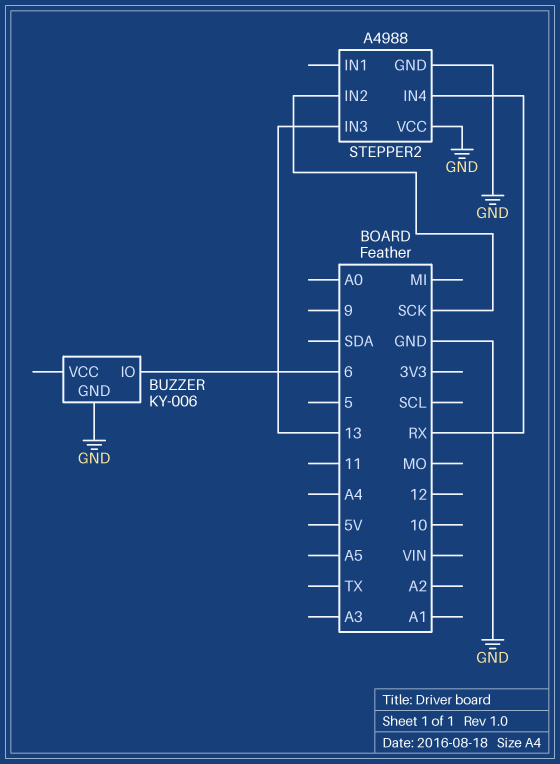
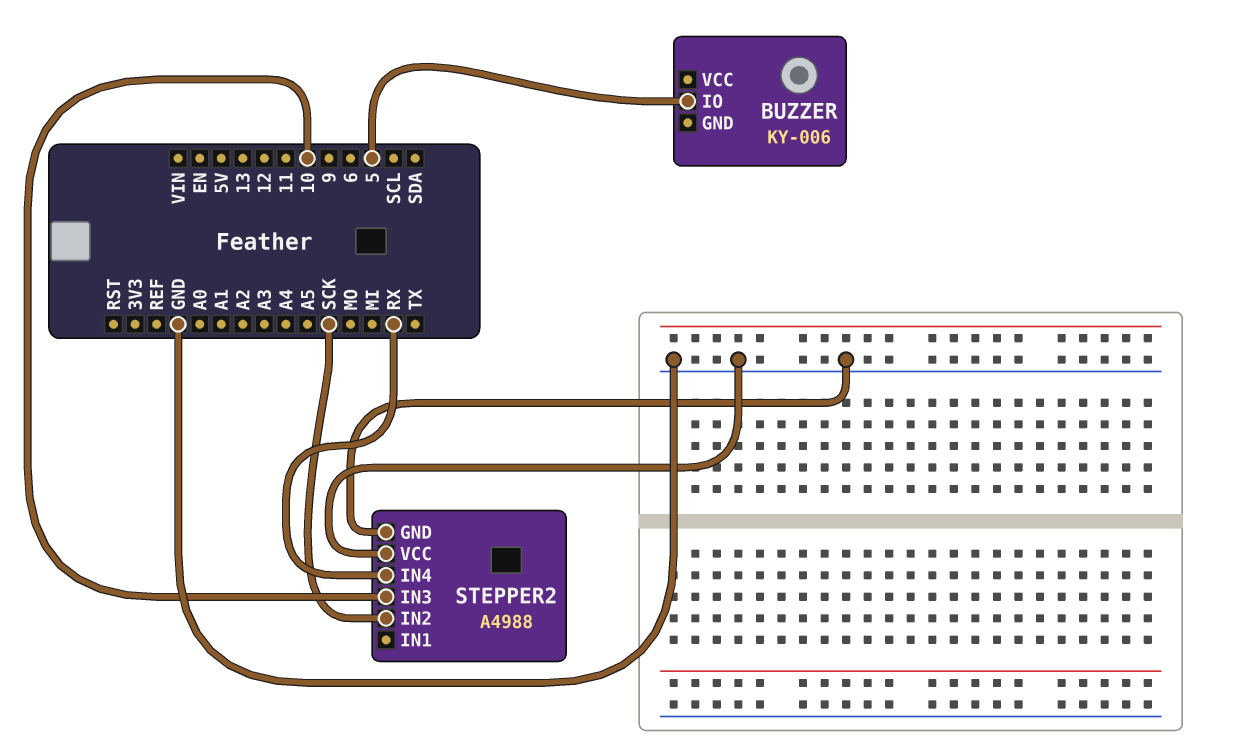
BUZZER pin GND: GND -> none
BUZZER pin IO: 6 -> 5
STEPPER2 pin IN3: 13 -> 10

